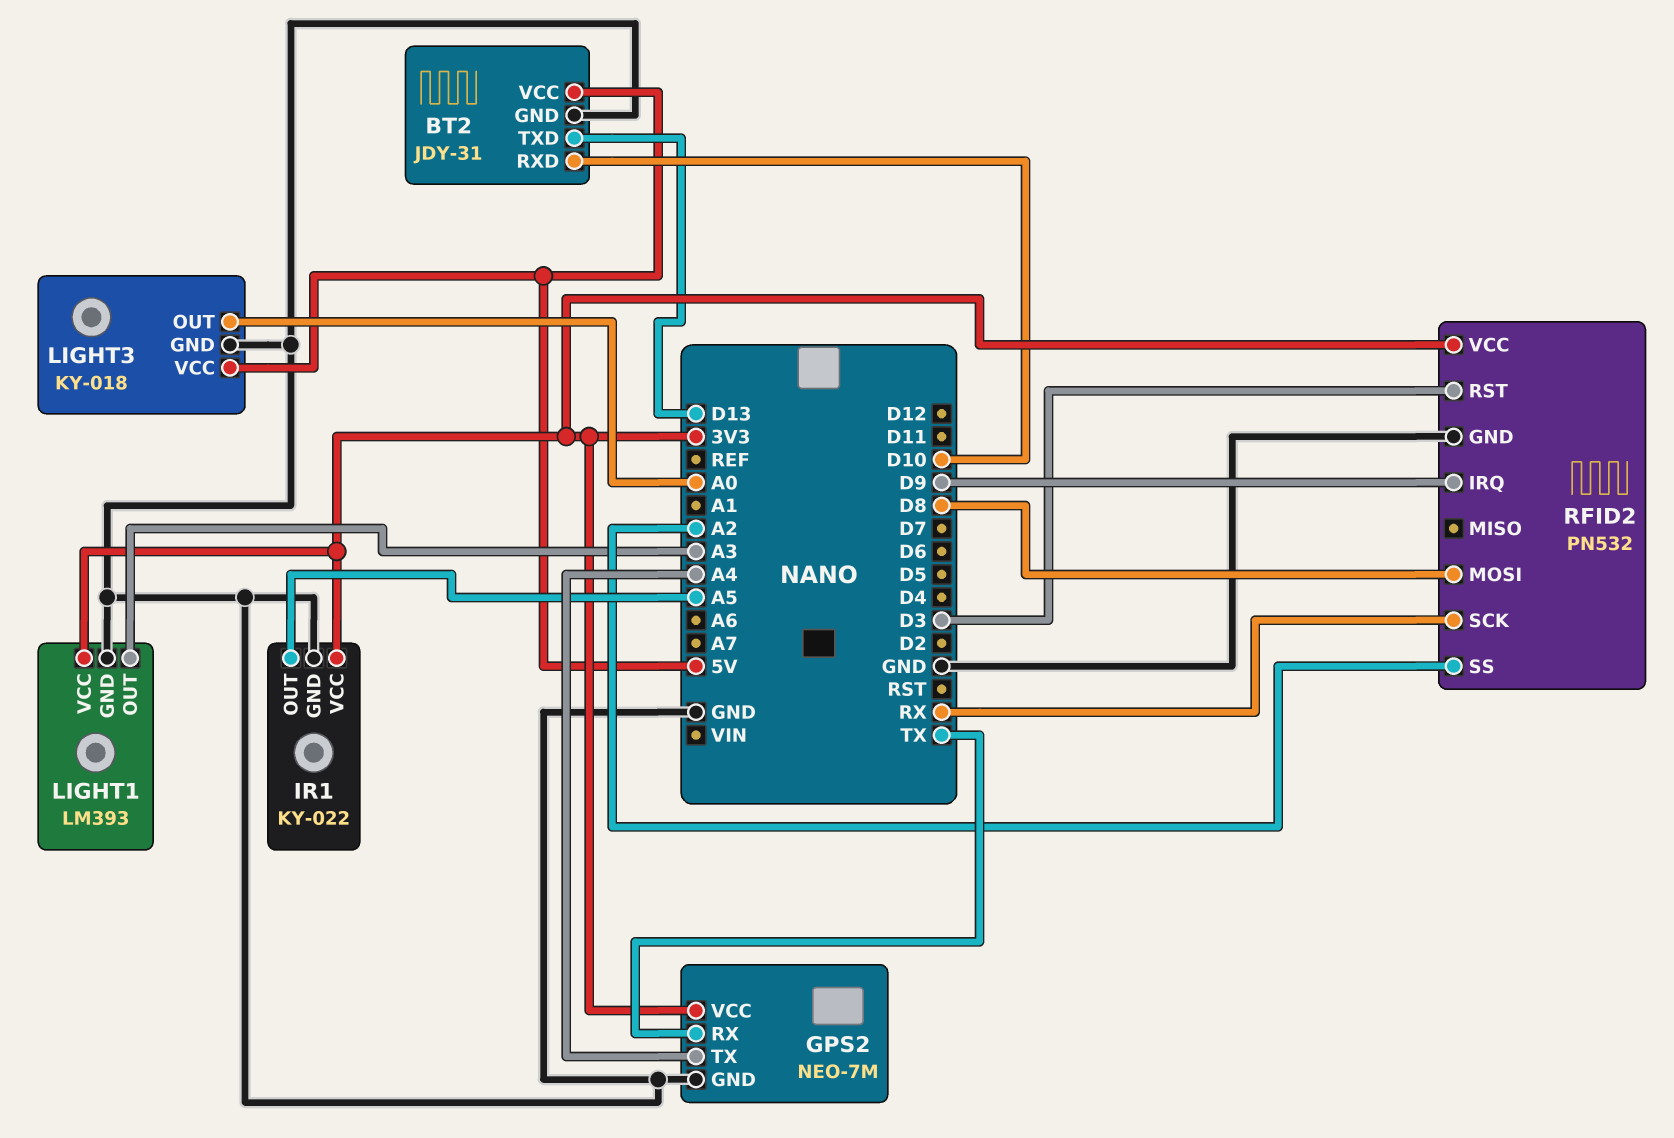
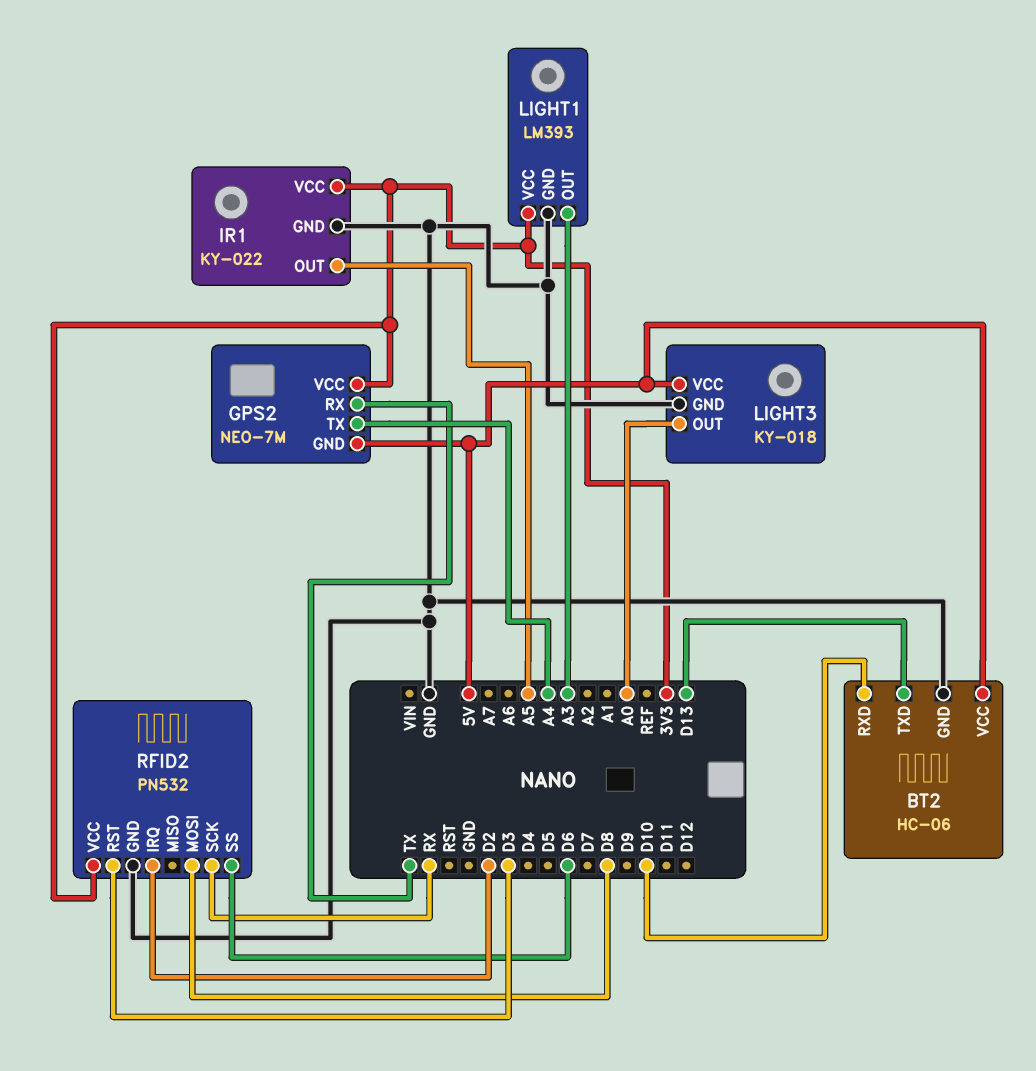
BT2: JDY-31 -> HC-06
GPS2 pin GND: GND -> 5V
RFID2 pin IRQ: D9 -> D2
RFID2 pin SS: A2 -> D6

